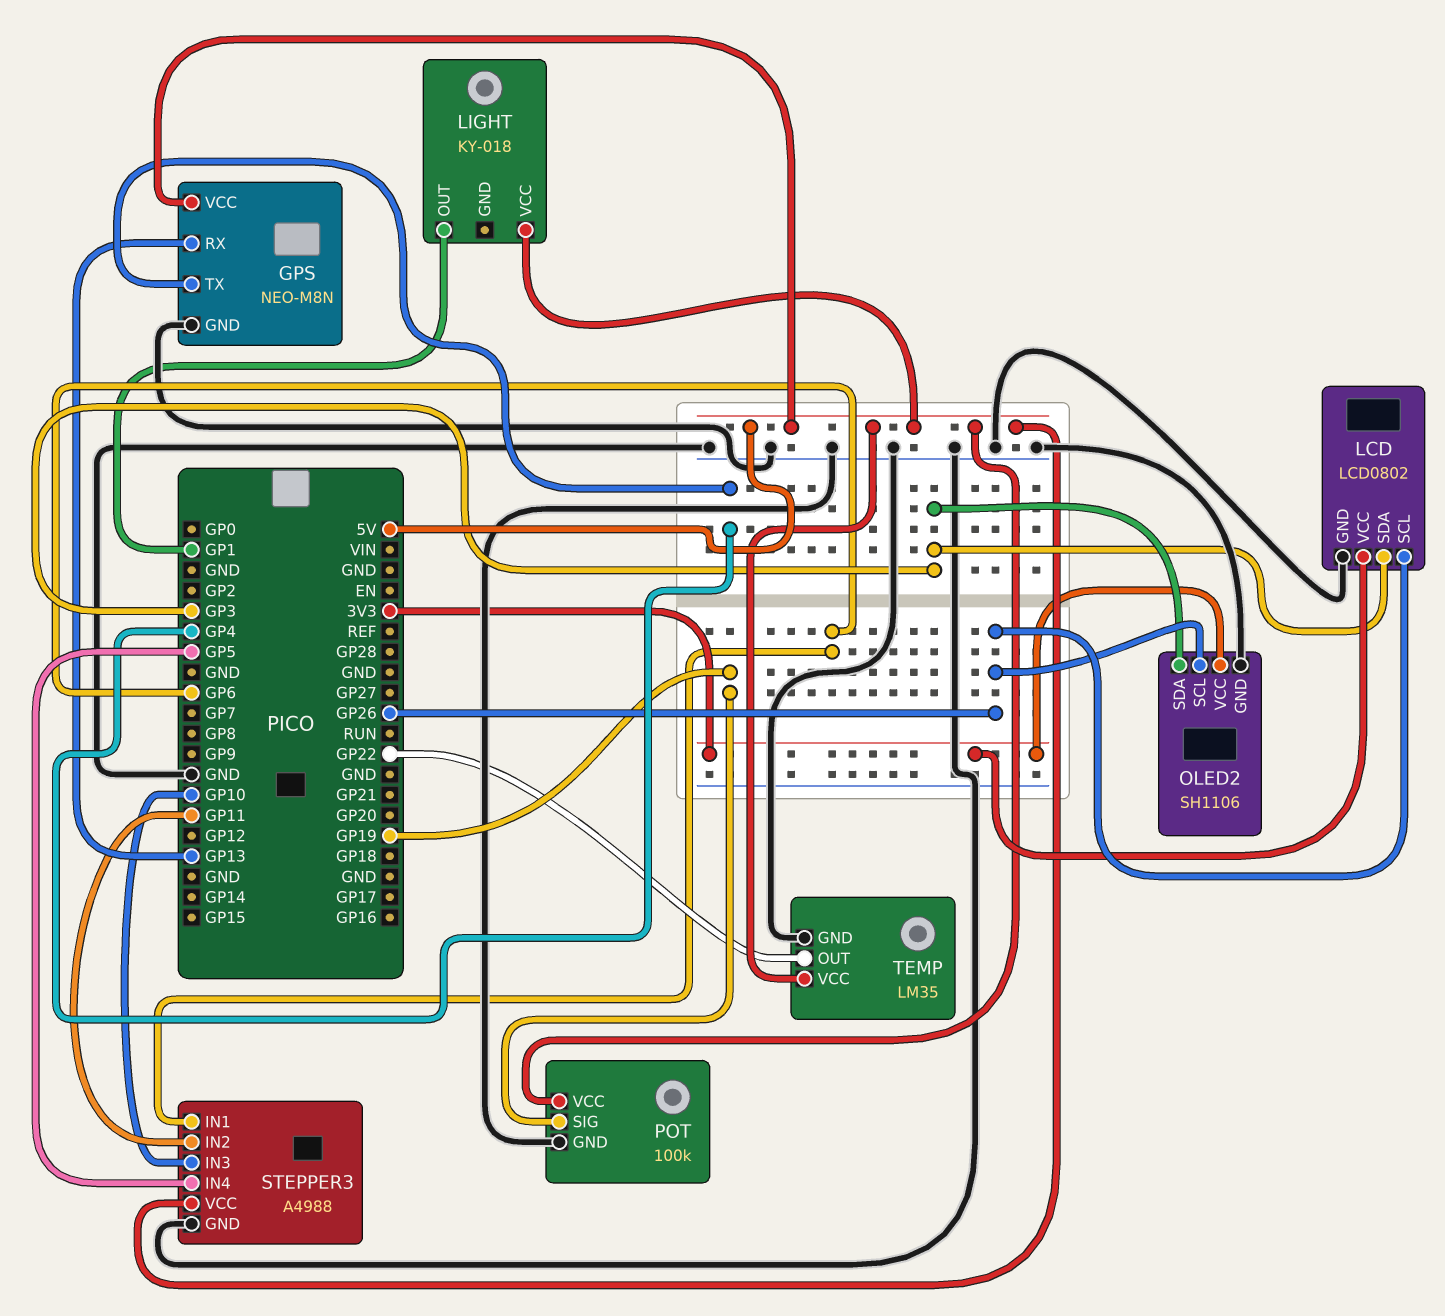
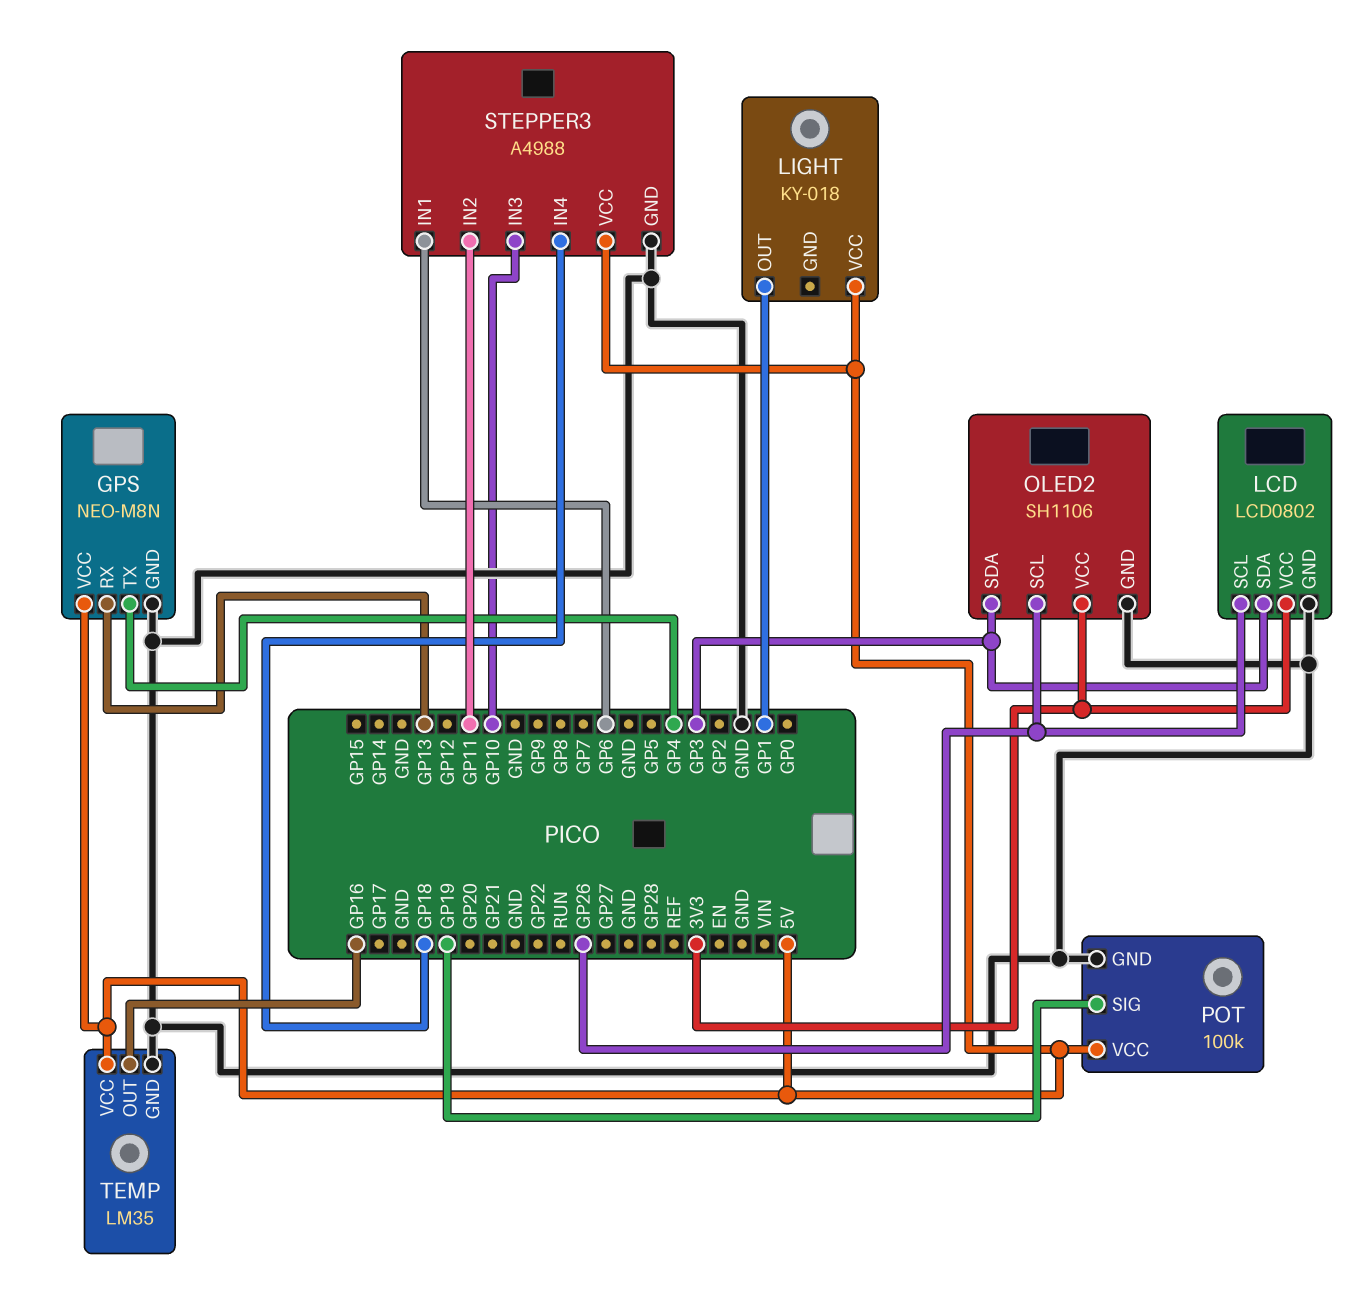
STEPPER3 pin IN4: GP5 -> GP18
TEMP pin OUT: GP22 -> GP16

